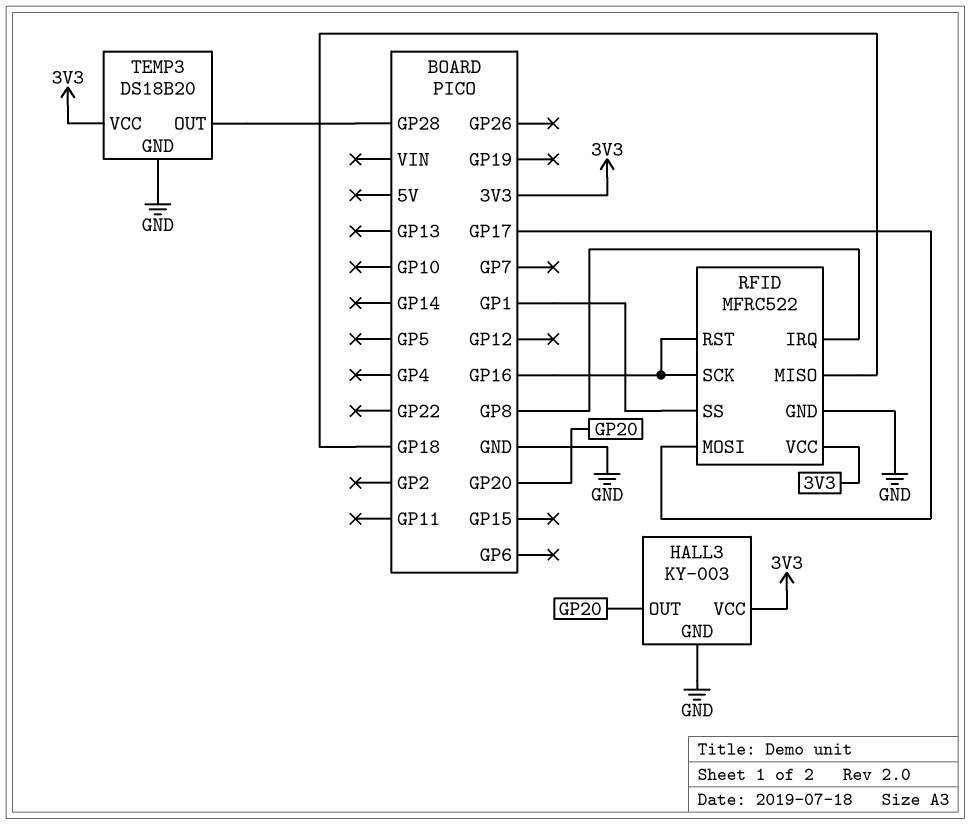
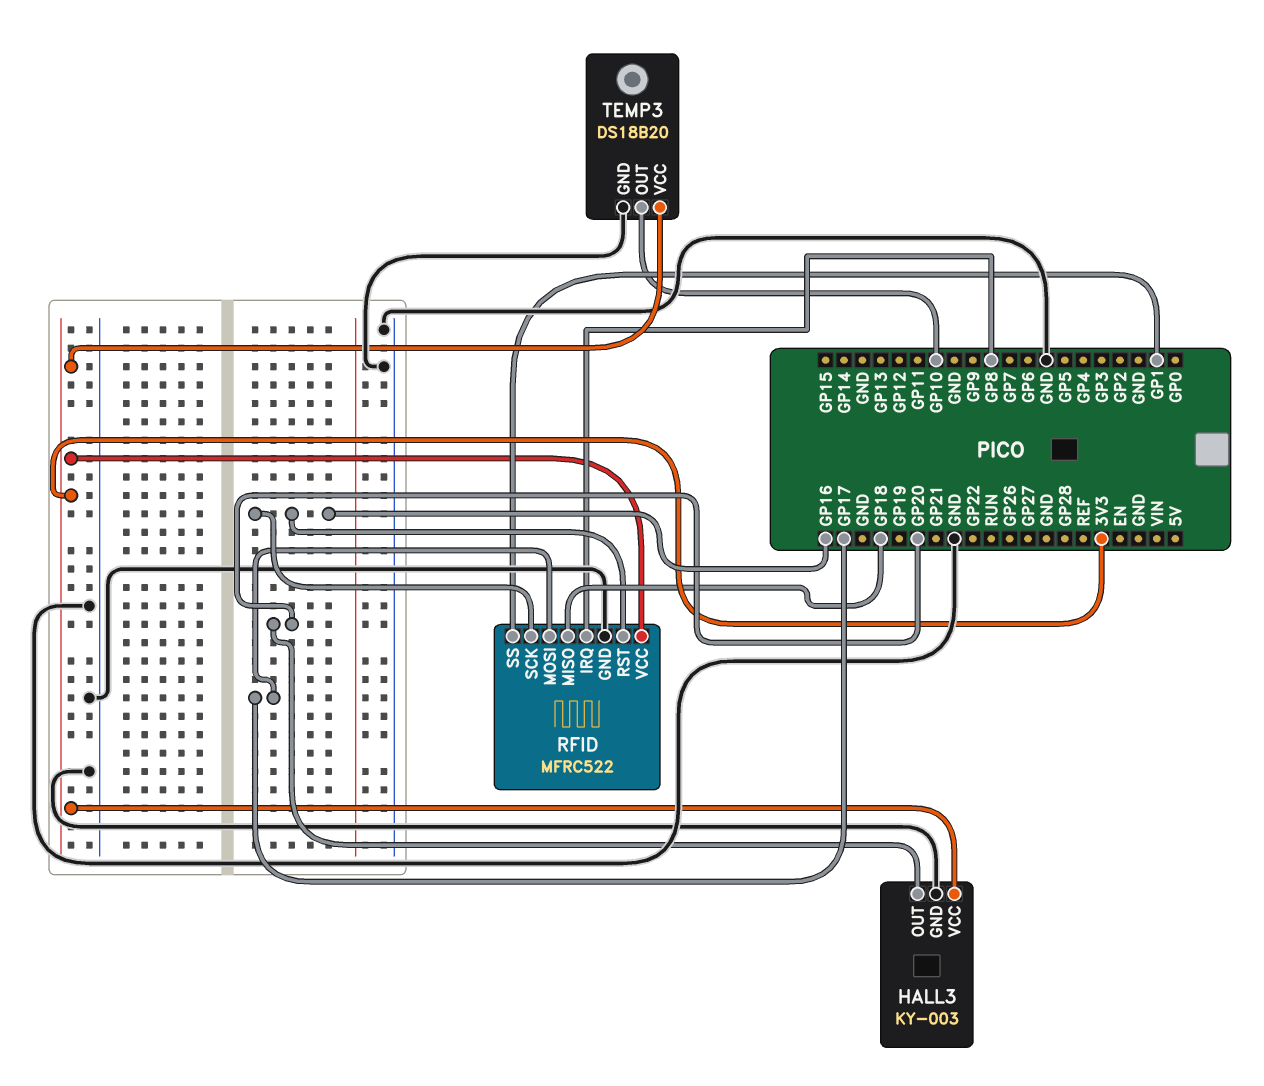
TEMP3 pin OUT: GP28 -> GP10

